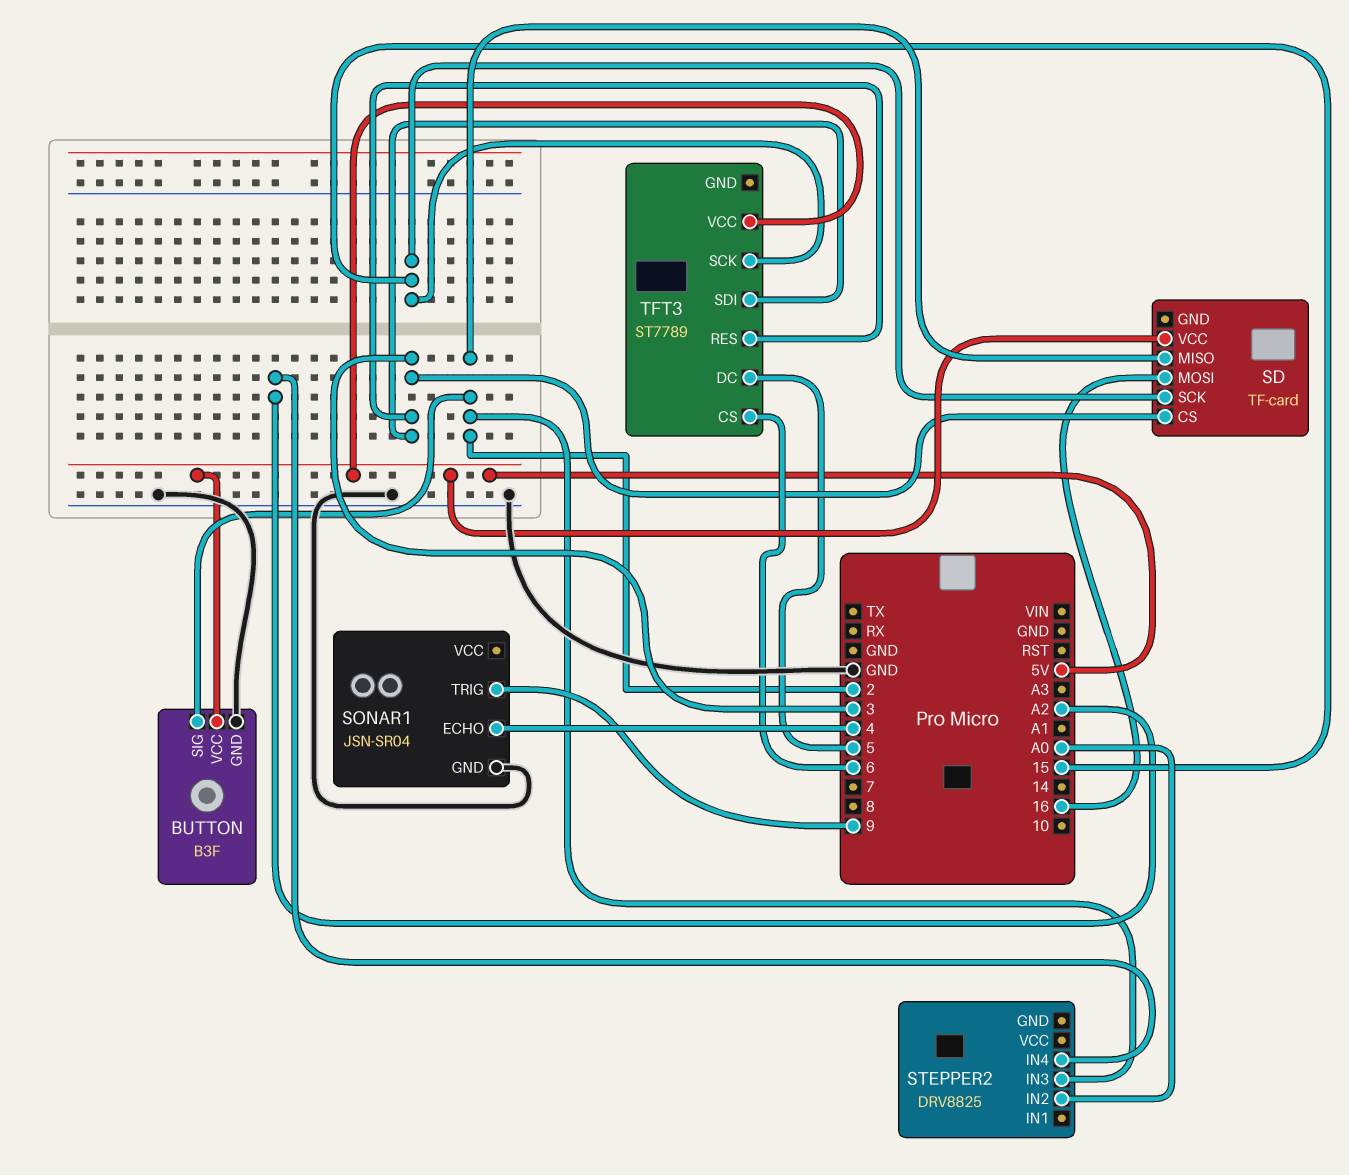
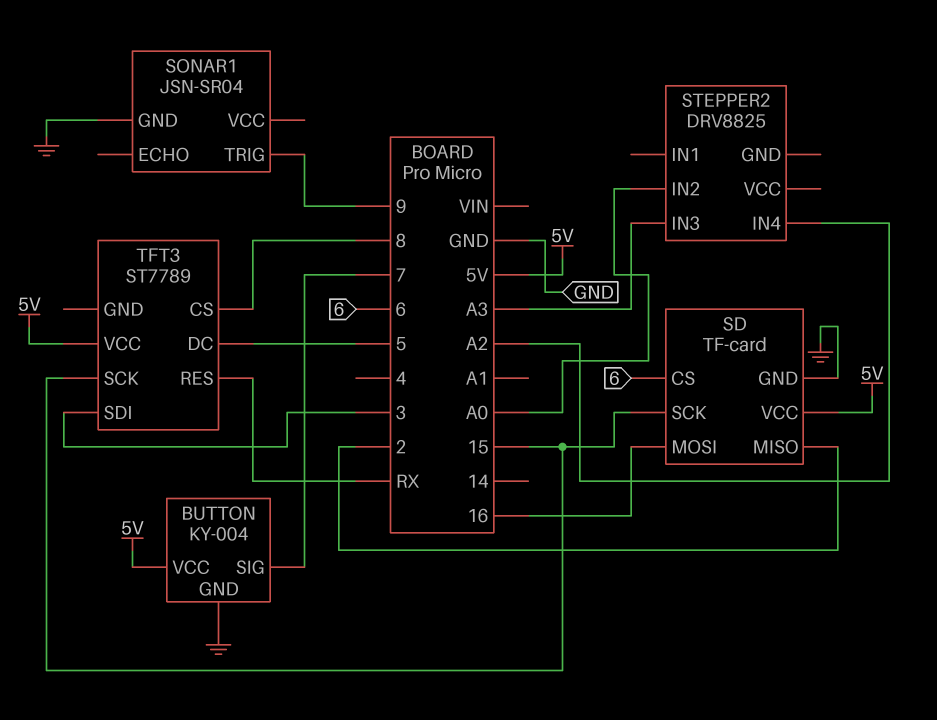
BUTTON: B3F -> KY-004
BUTTON pin SIG: 2 -> 7
SD pin CS: 3 -> 6
SD pin GND: none -> GND
SONAR1 pin ECHO: 4 -> none
STEPPER2 pin IN3: 2 -> A3
TFT3 pin CS: 6 -> 8
TFT3 pin RES: 3 -> RX

